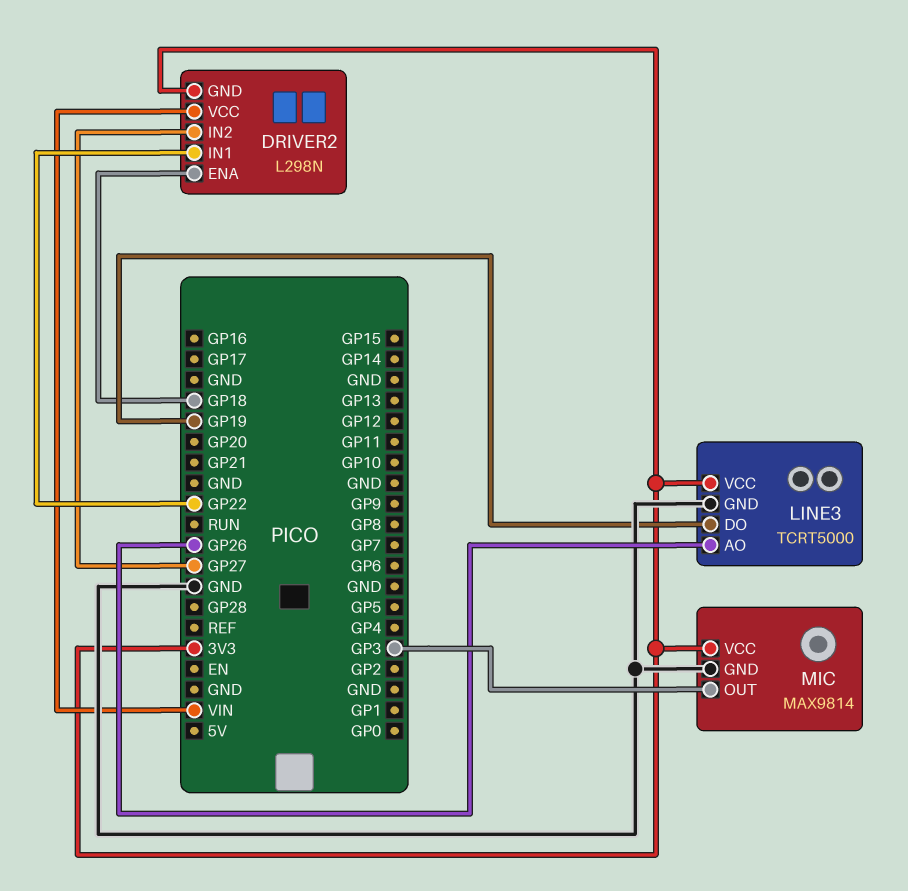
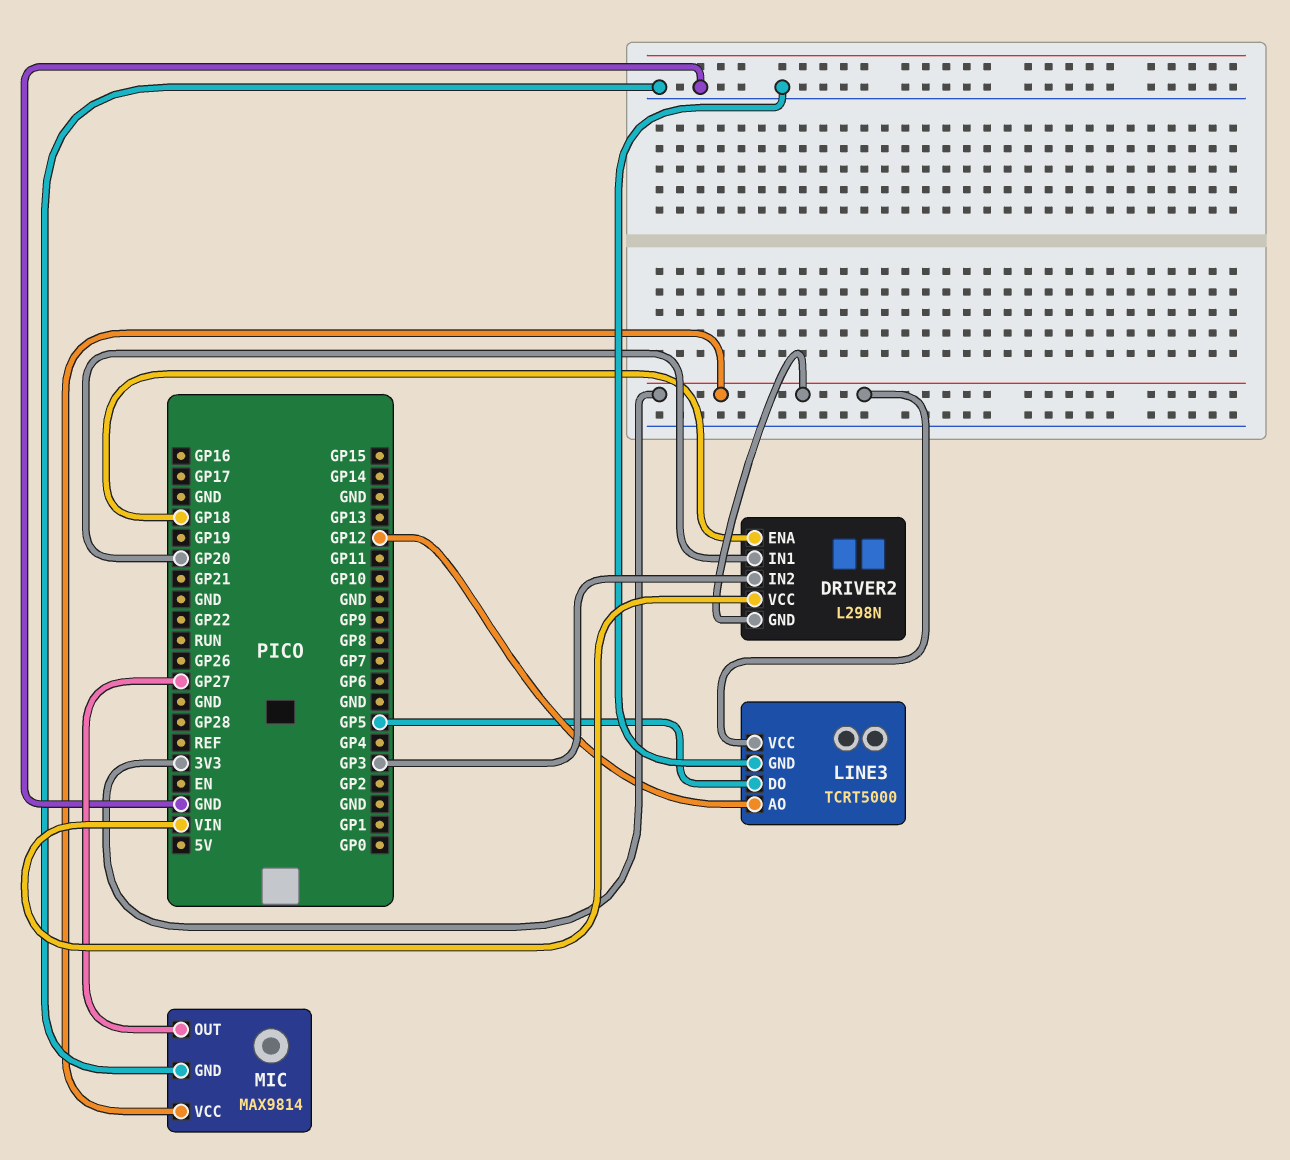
DRIVER2 pin IN1: GP22 -> GP20
DRIVER2 pin IN2: GP27 -> GP3
LINE3 pin AO: GP26 -> GP12
LINE3 pin DO: GP19 -> GP5
MIC pin OUT: GP3 -> GP27

